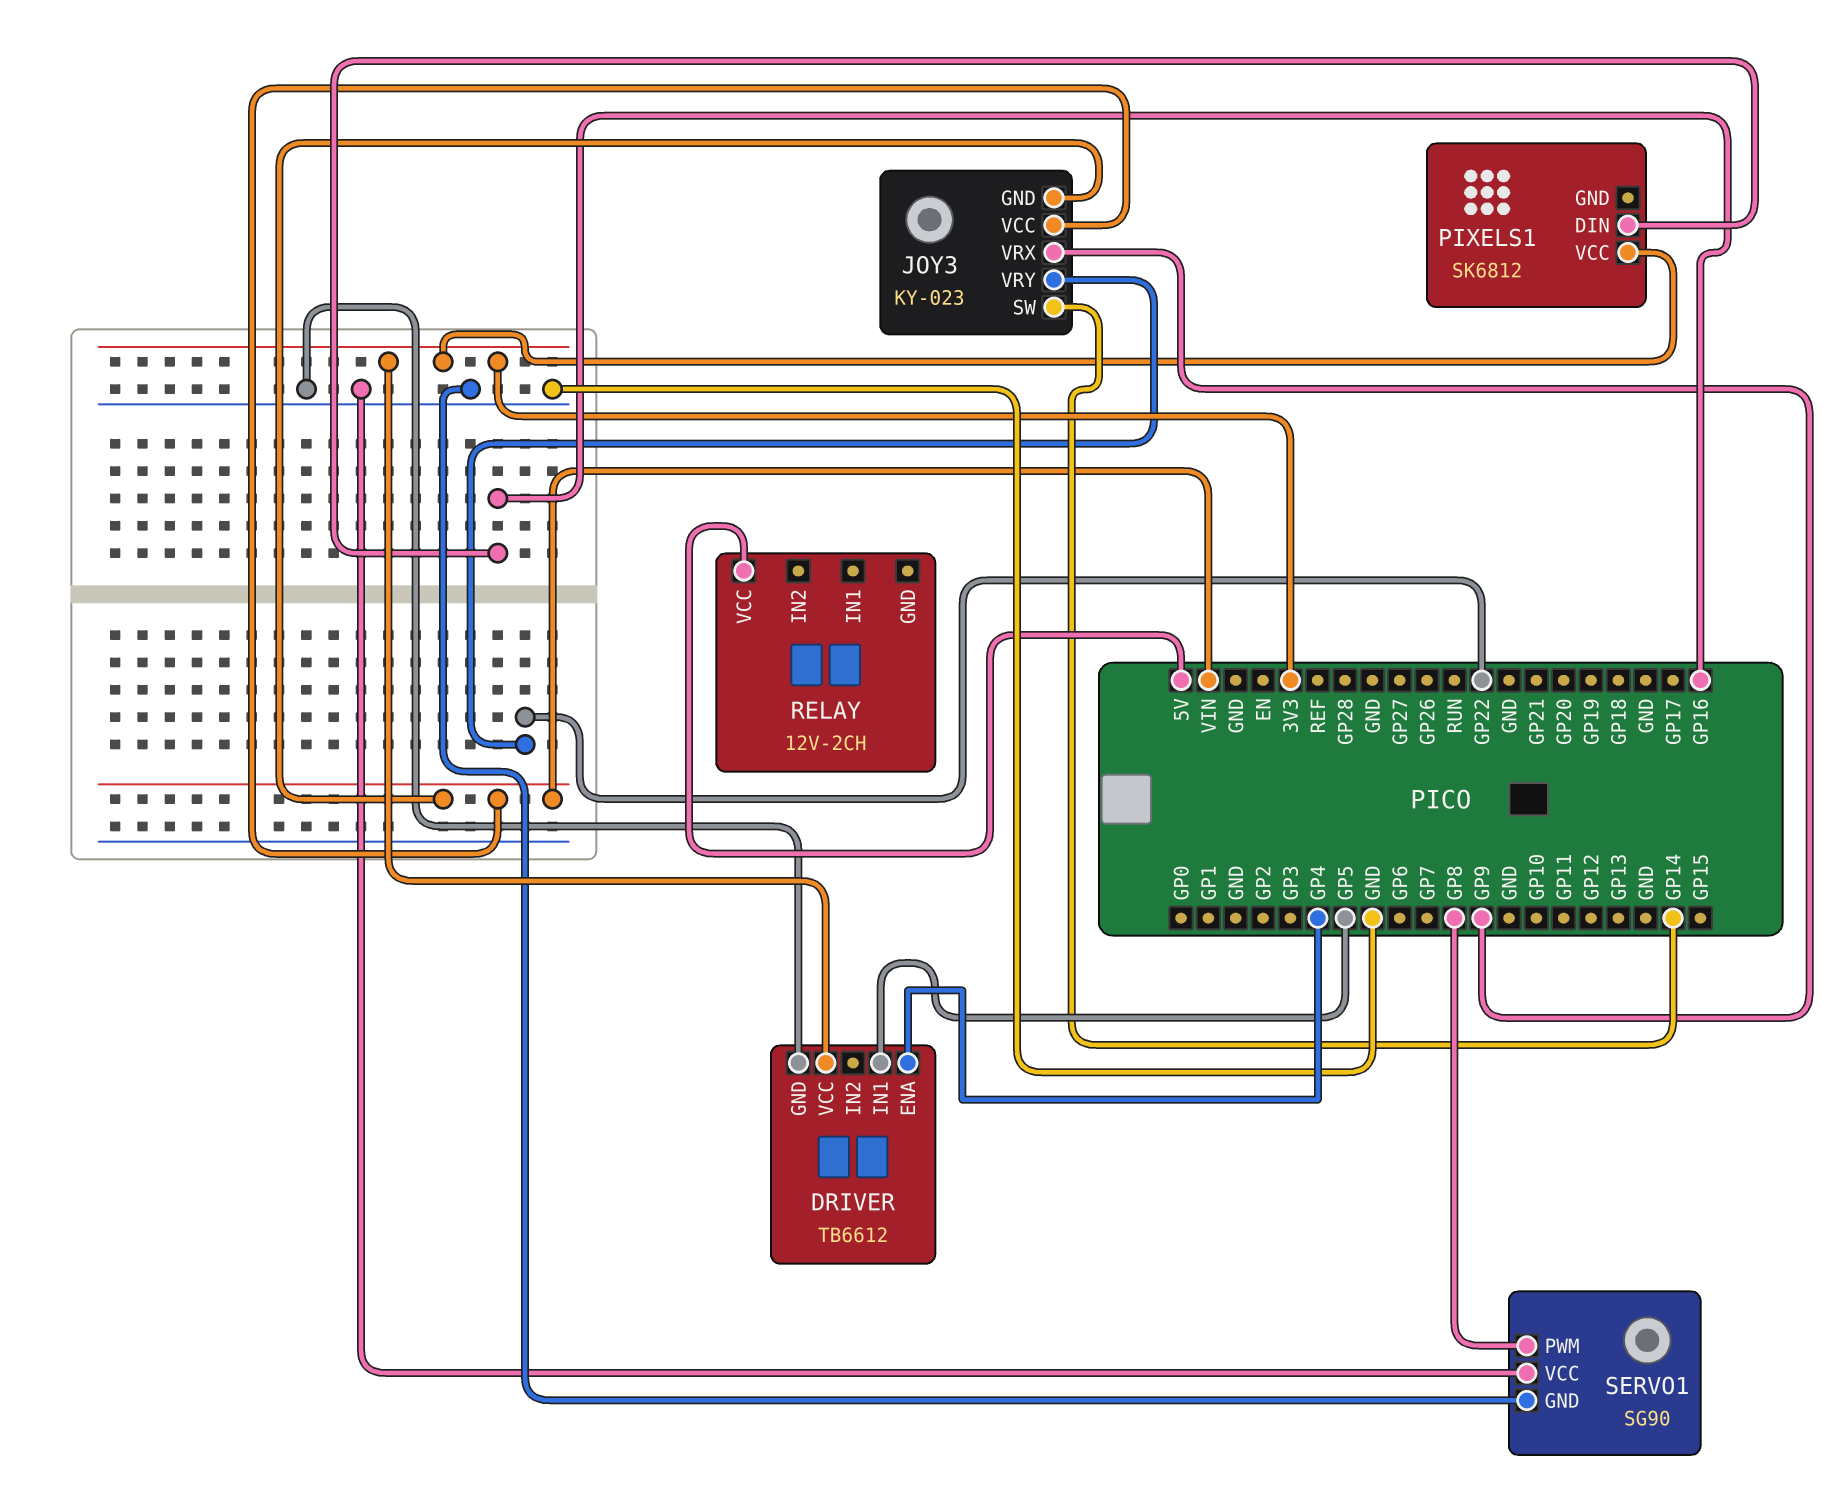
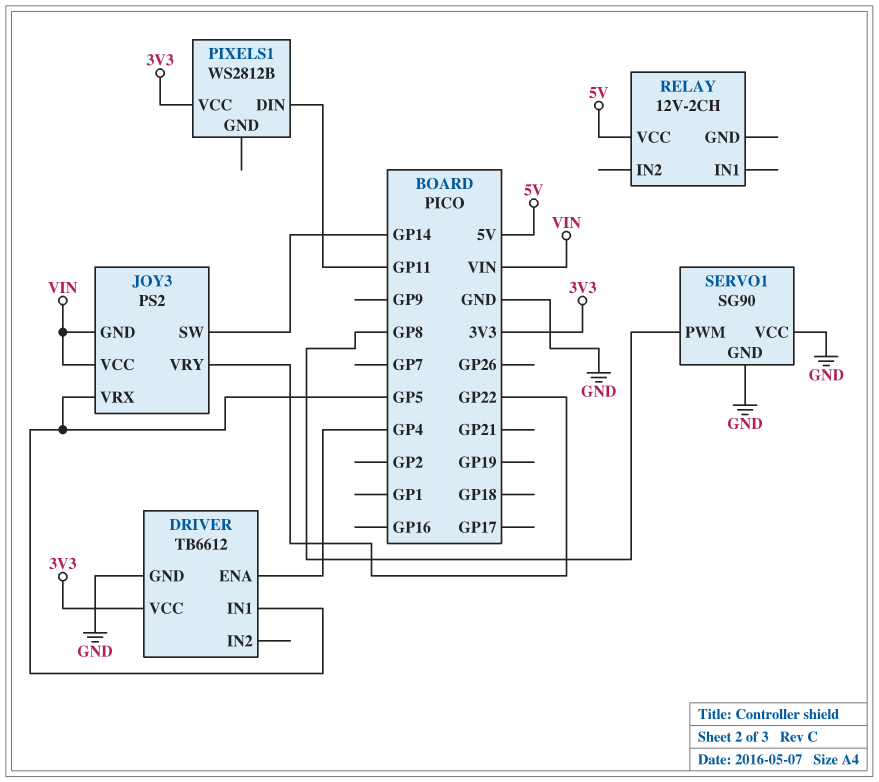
JOY3: KY-023 -> PS2
JOY3 pin VRX: GP9 -> GP5
PIXELS1: SK6812 -> WS2812B
PIXELS1 pin DIN: GP16 -> GP11

